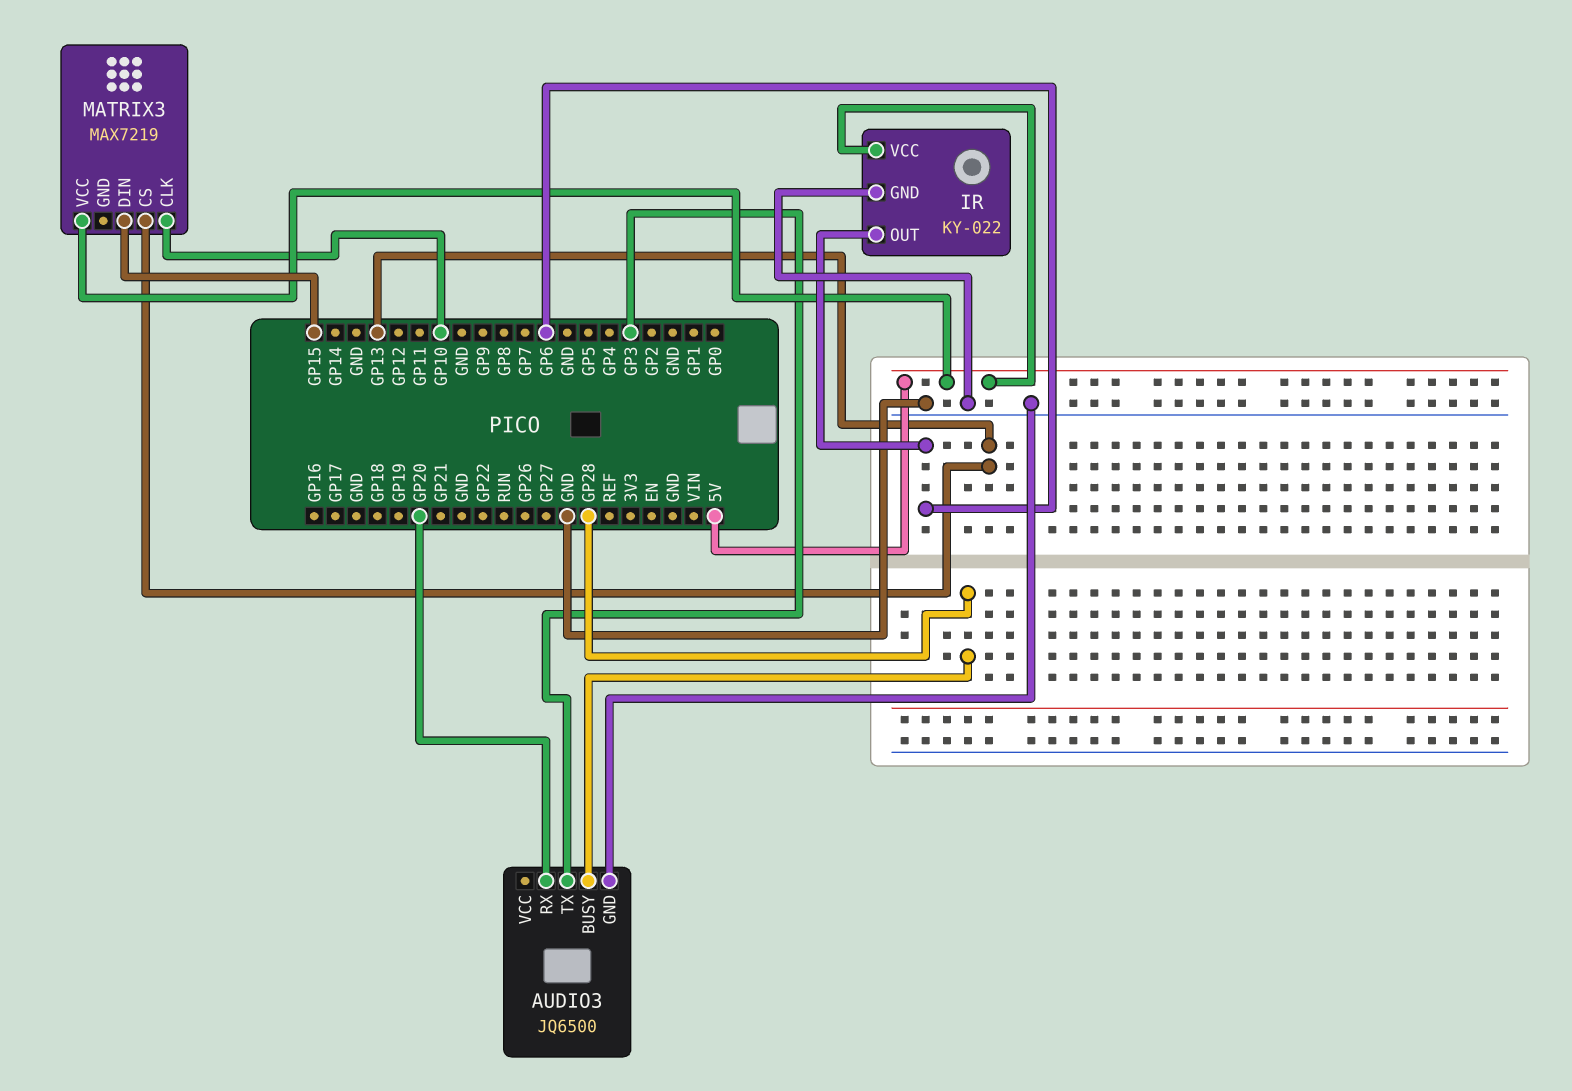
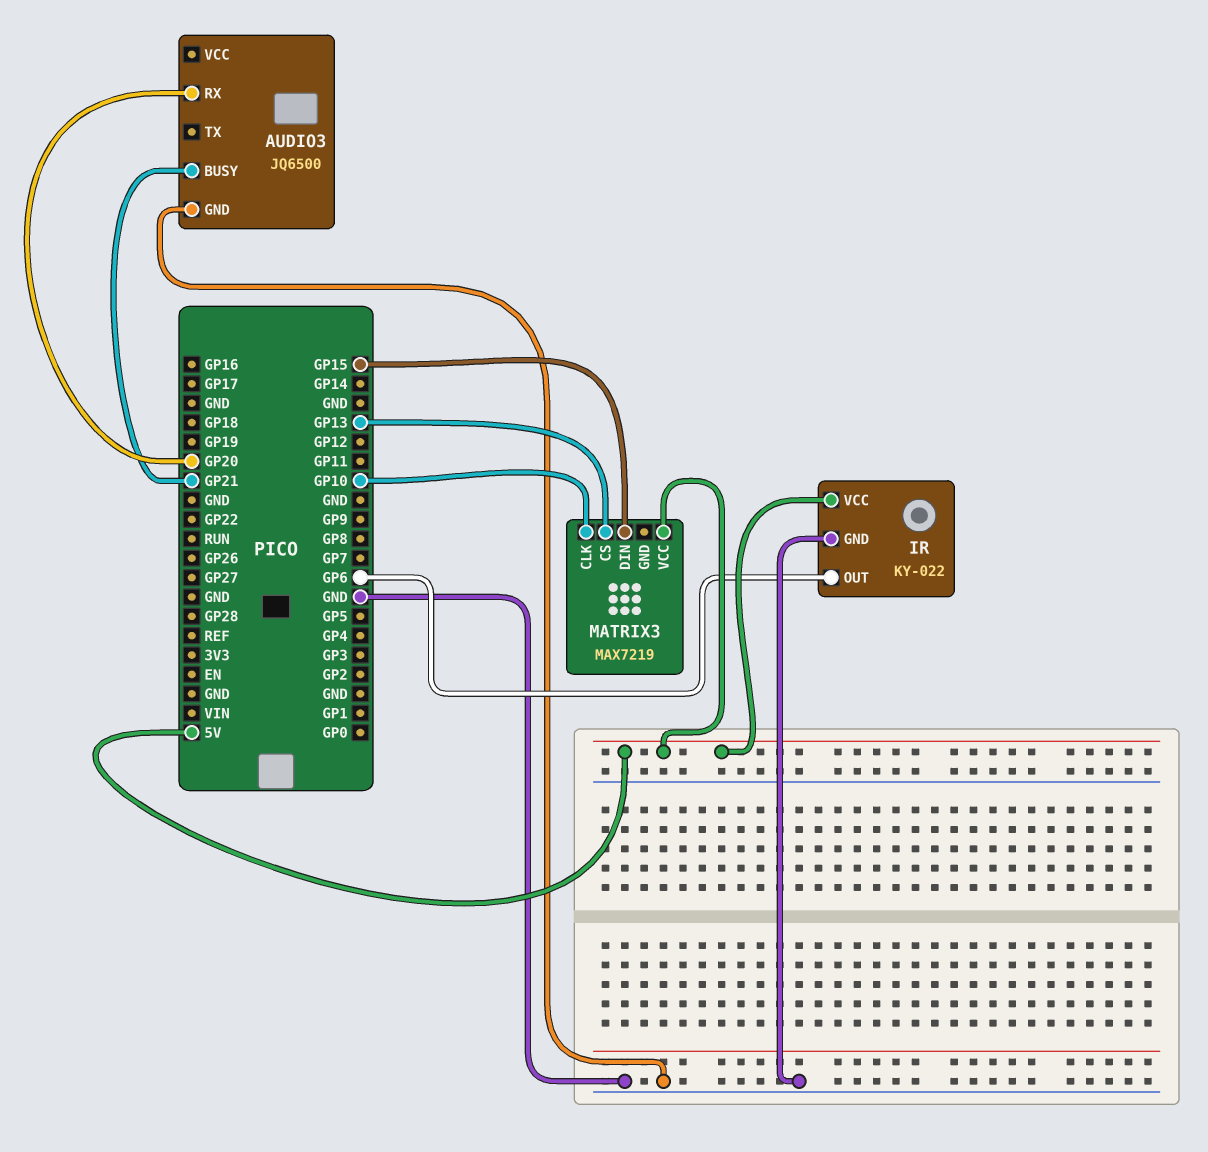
AUDIO3 pin BUSY: GP28 -> GP21
AUDIO3 pin TX: GP3 -> none

